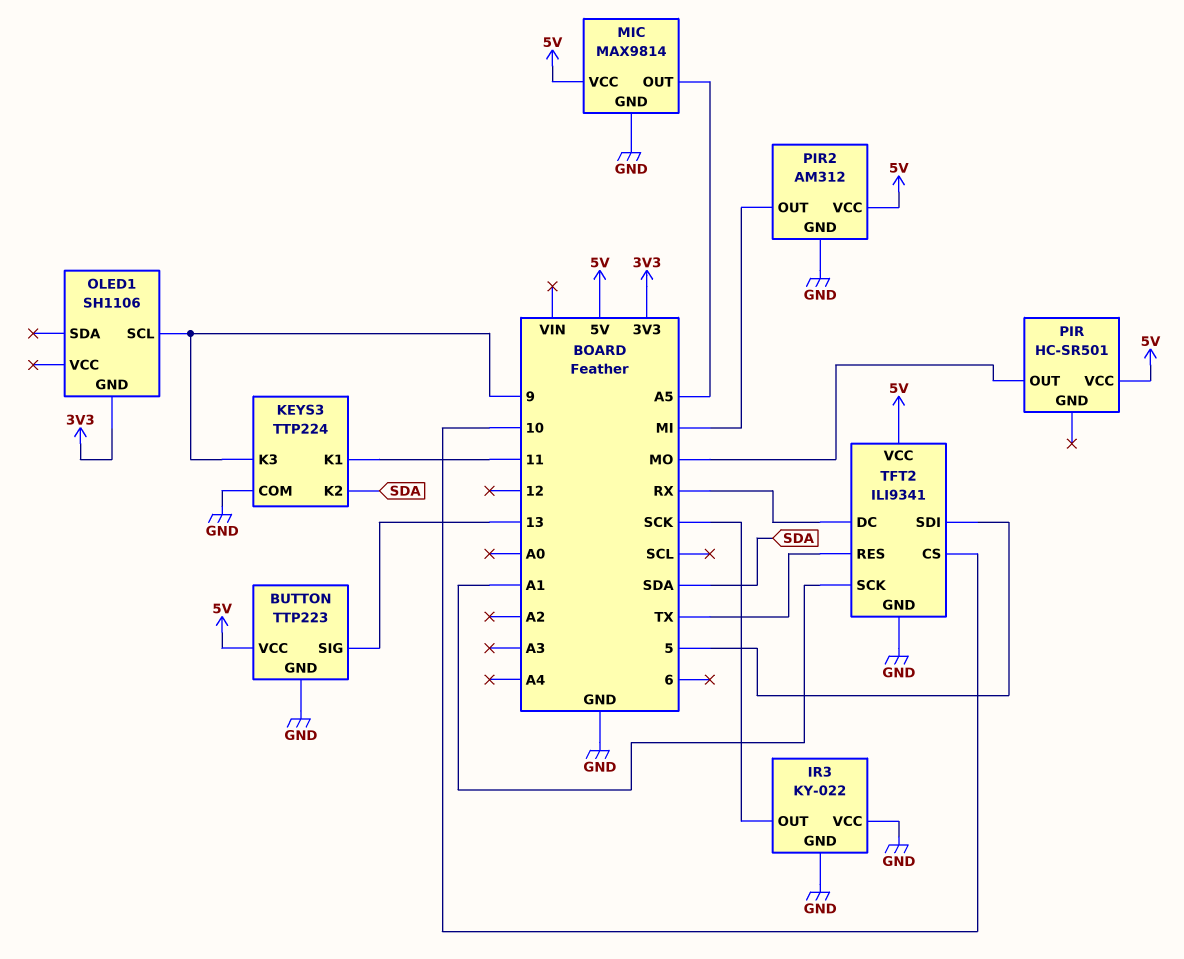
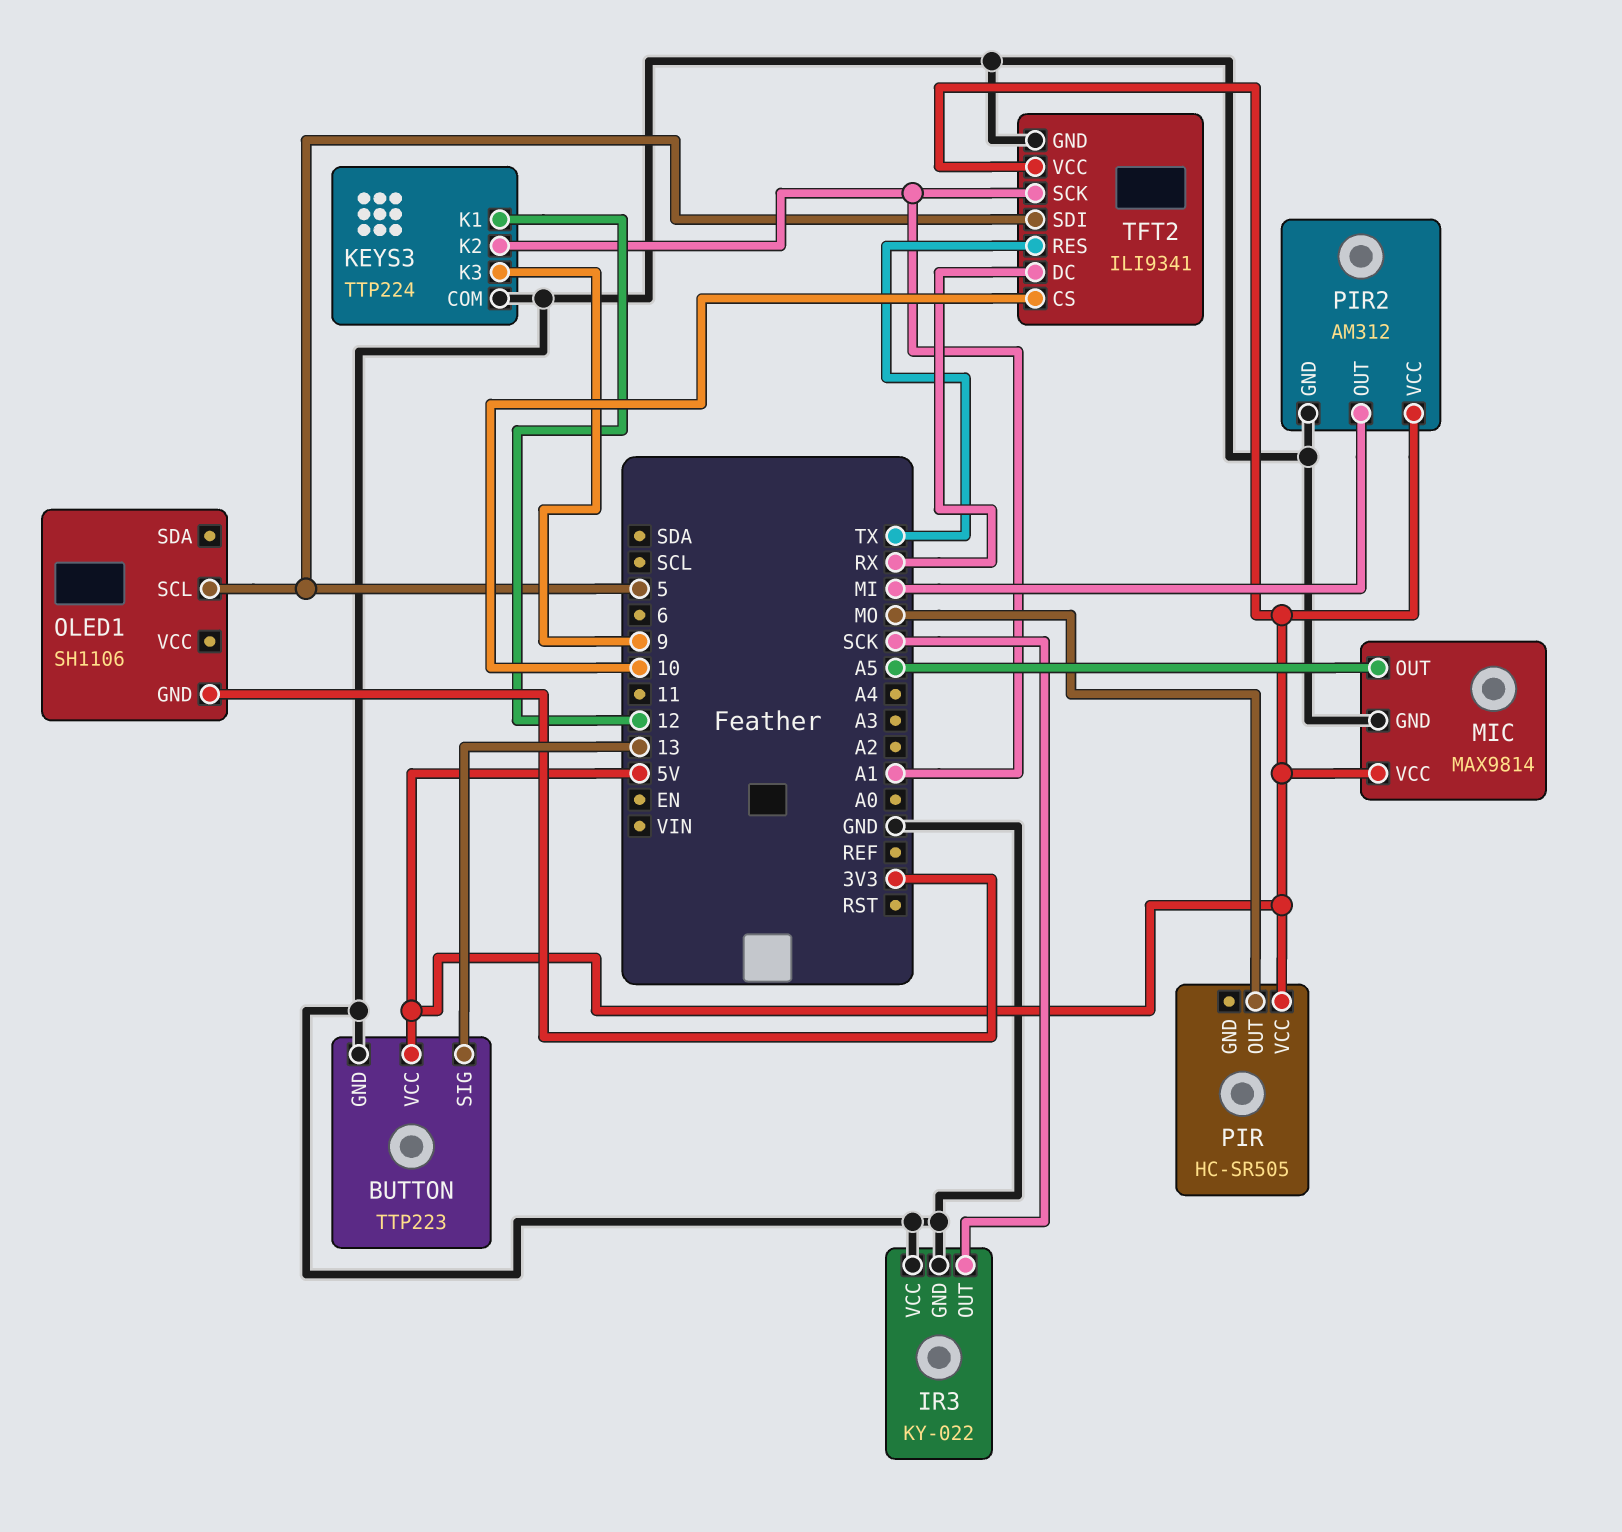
KEYS3 pin K1: 11 -> 12
KEYS3 pin K2: SDA -> A1
OLED1 pin SCL: 9 -> 5
PIR: HC-SR501 -> HC-SR505

